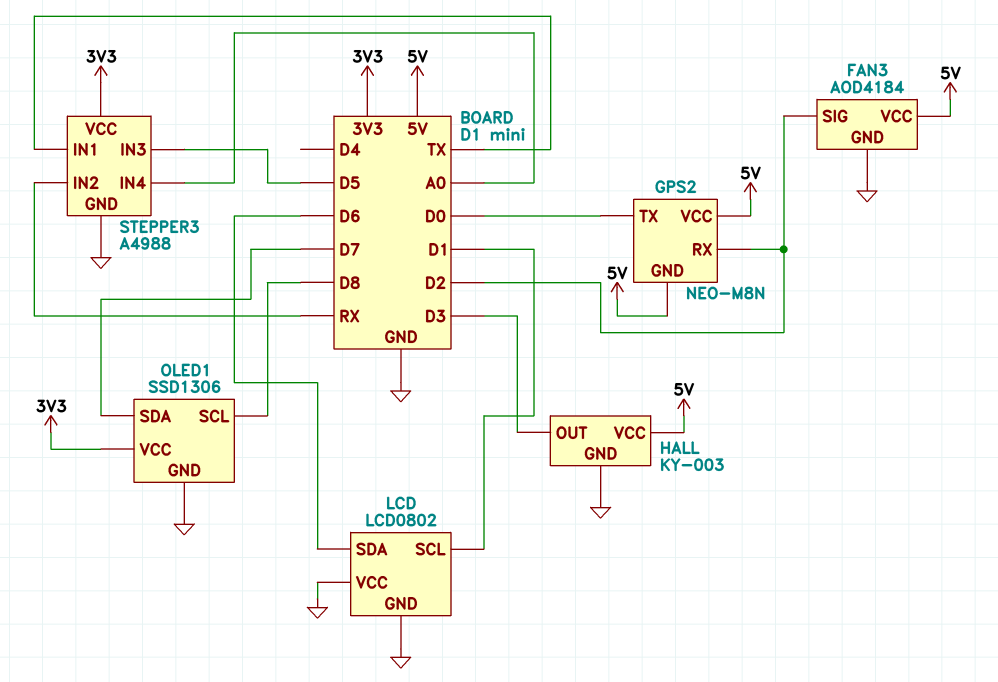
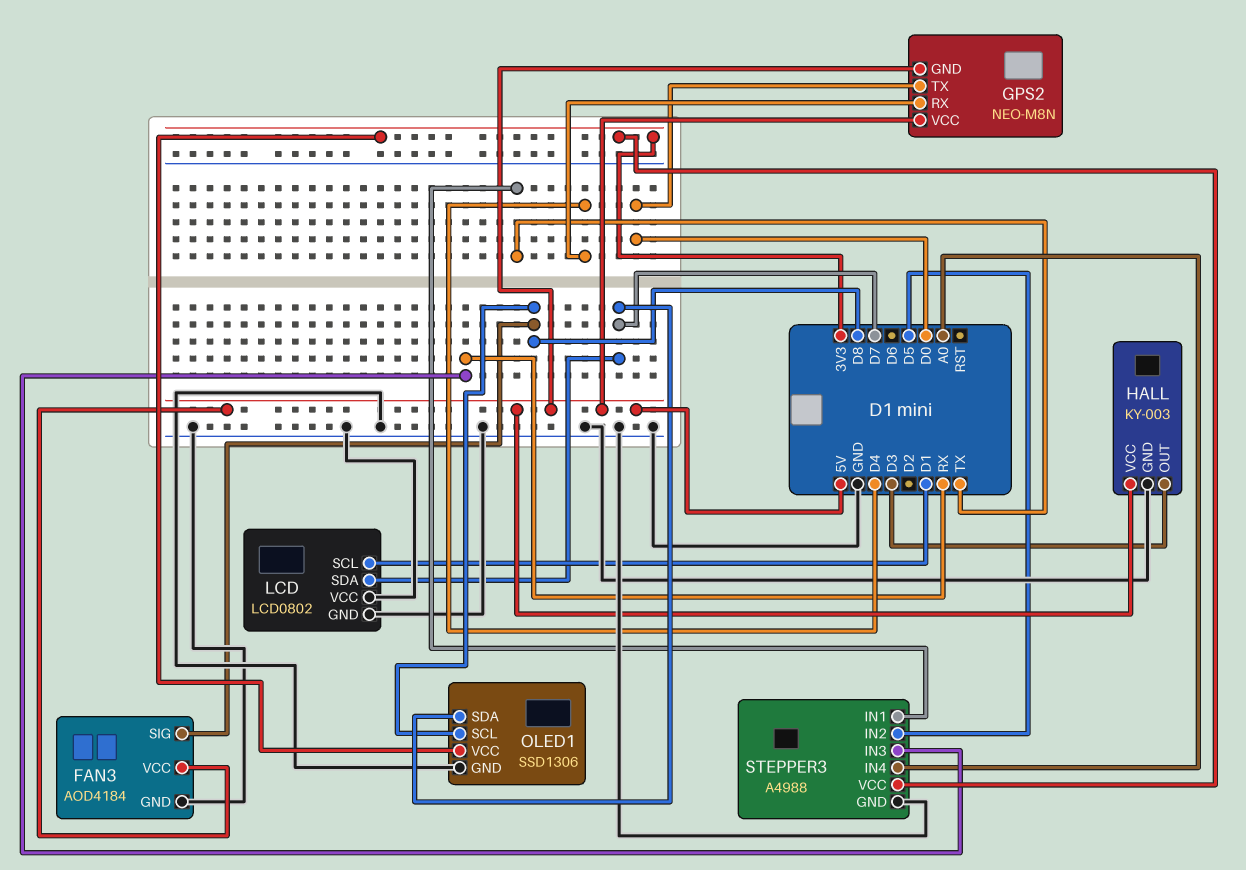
FAN3 pin SIG: D2 -> D8
GPS2 pin RX: D2 -> D4
LCD pin SDA: D6 -> D7
STEPPER3 pin IN2: RX -> D5
STEPPER3 pin IN3: D5 -> RX

